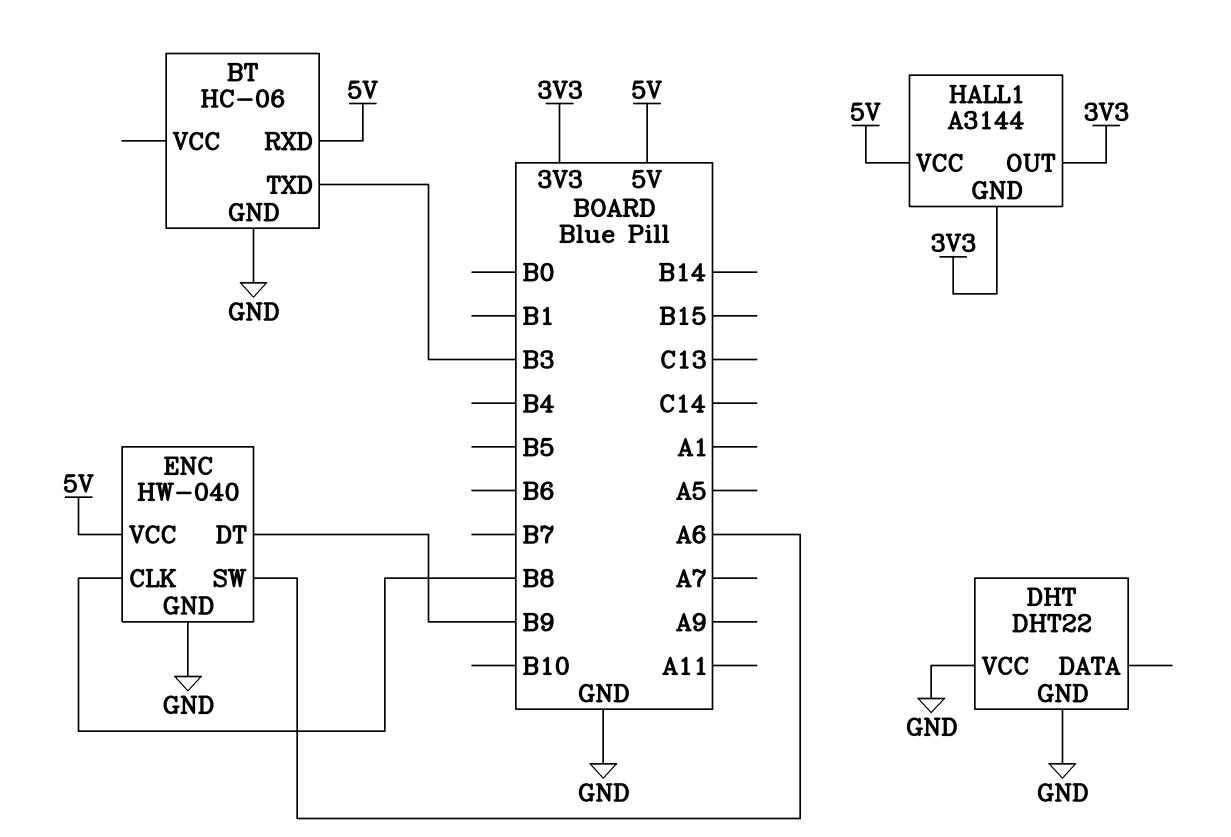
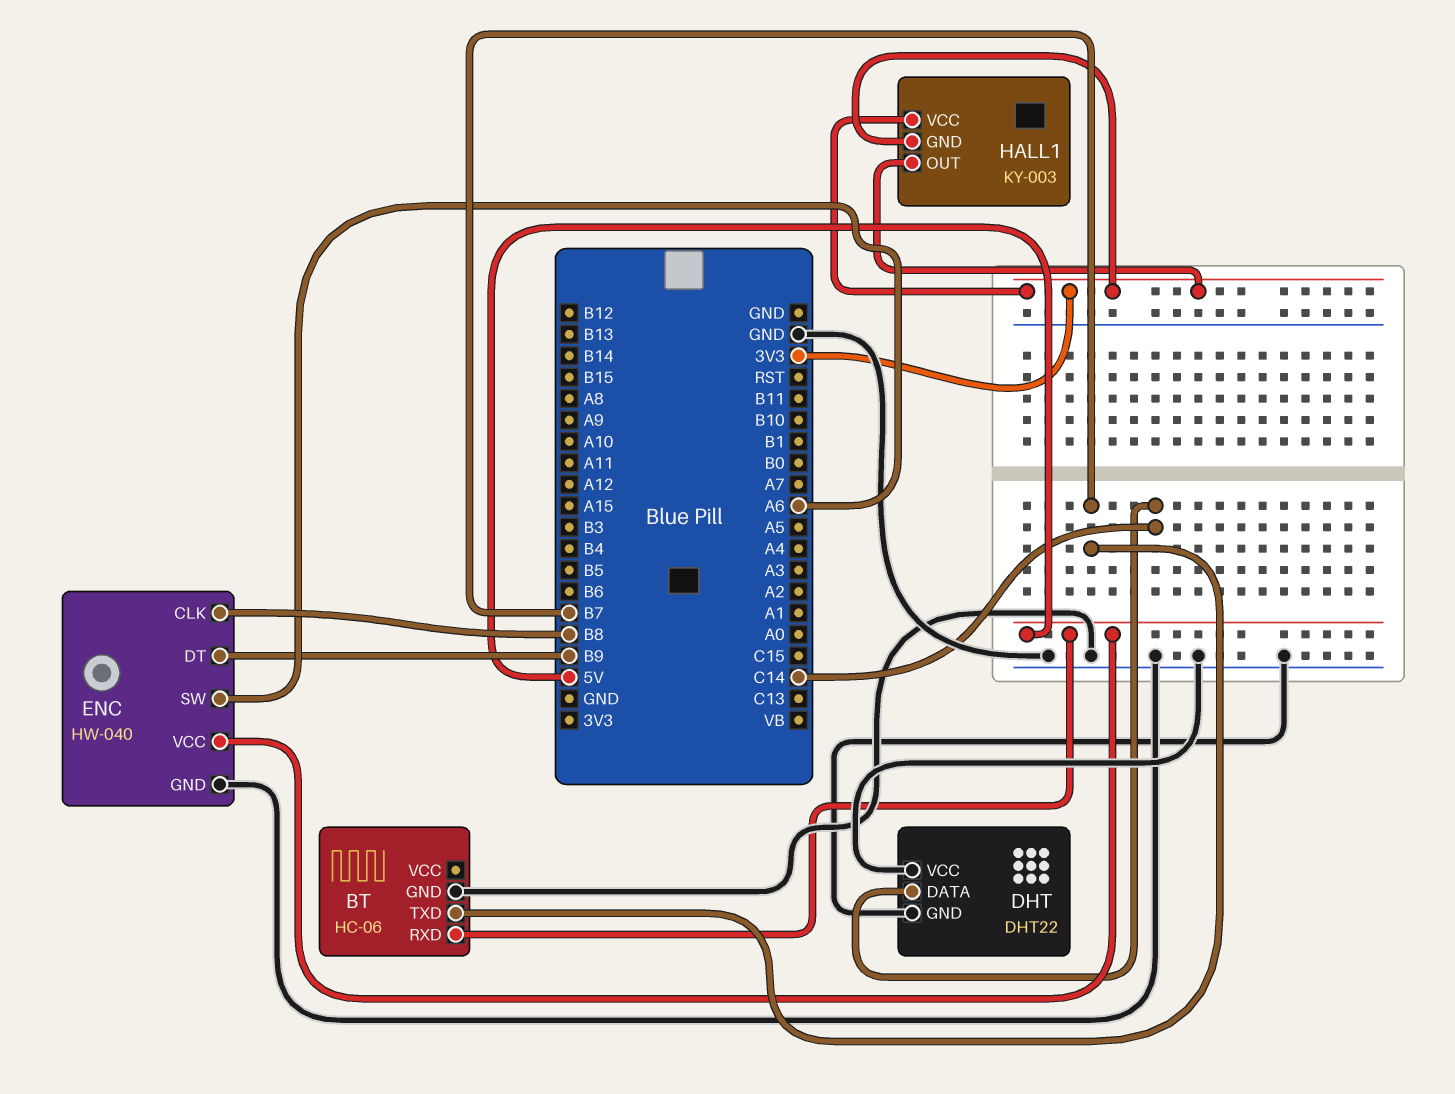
BT pin TXD: B3 -> B7
DHT pin DATA: none -> C14
HALL1: A3144 -> KY-003
HALL1 pin VCC: 5V -> 3V3

